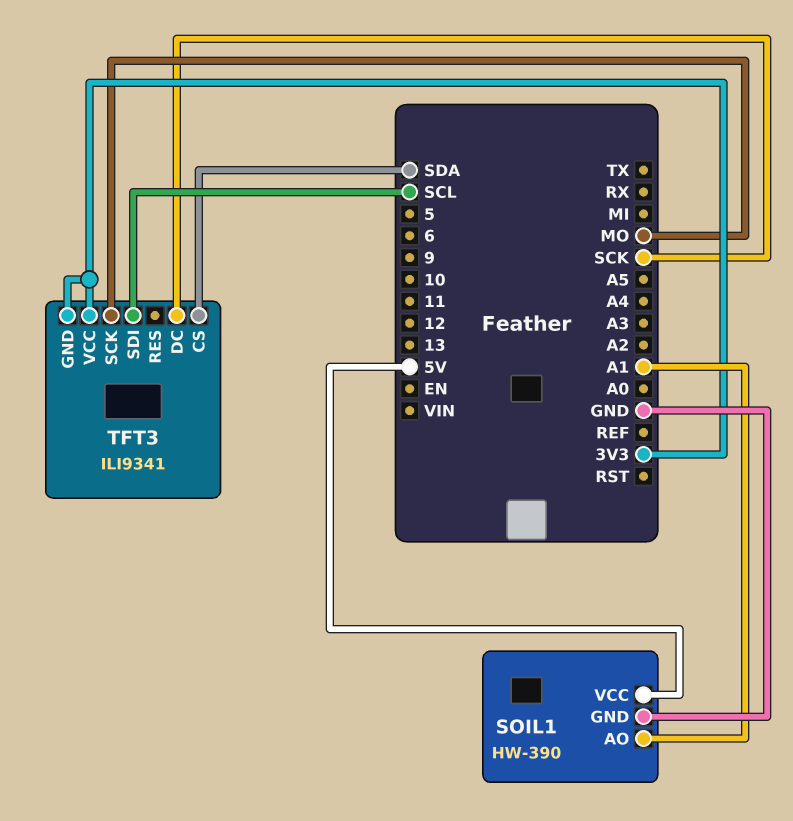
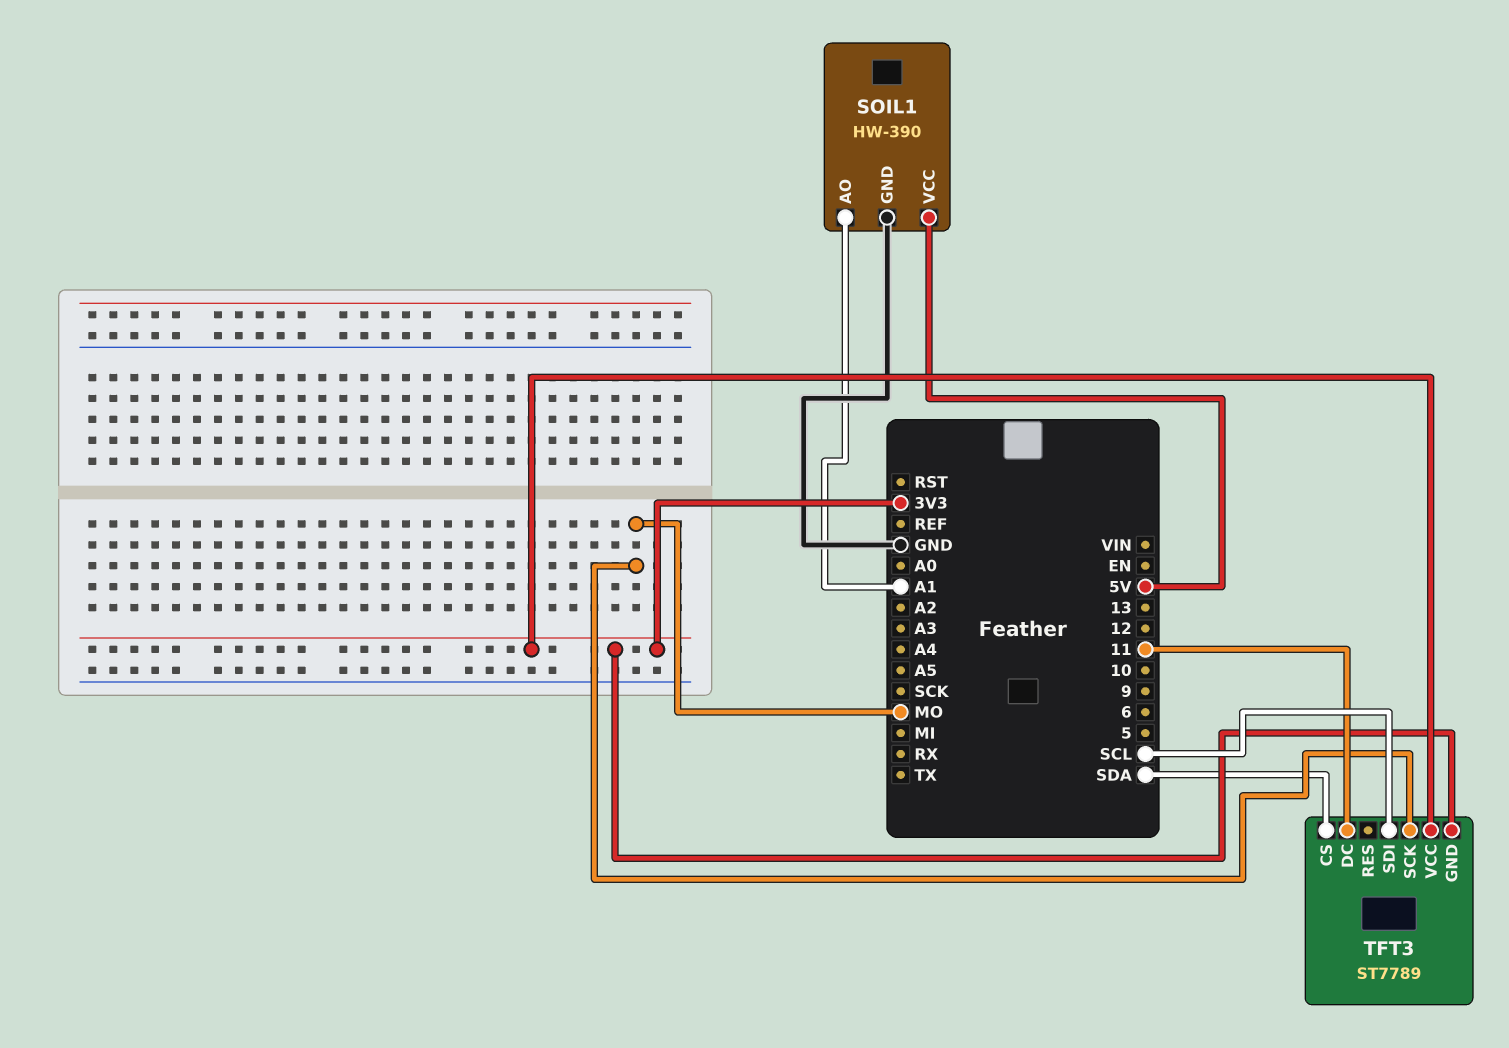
TFT3: ILI9341 -> ST7789
TFT3 pin DC: SCK -> 11

